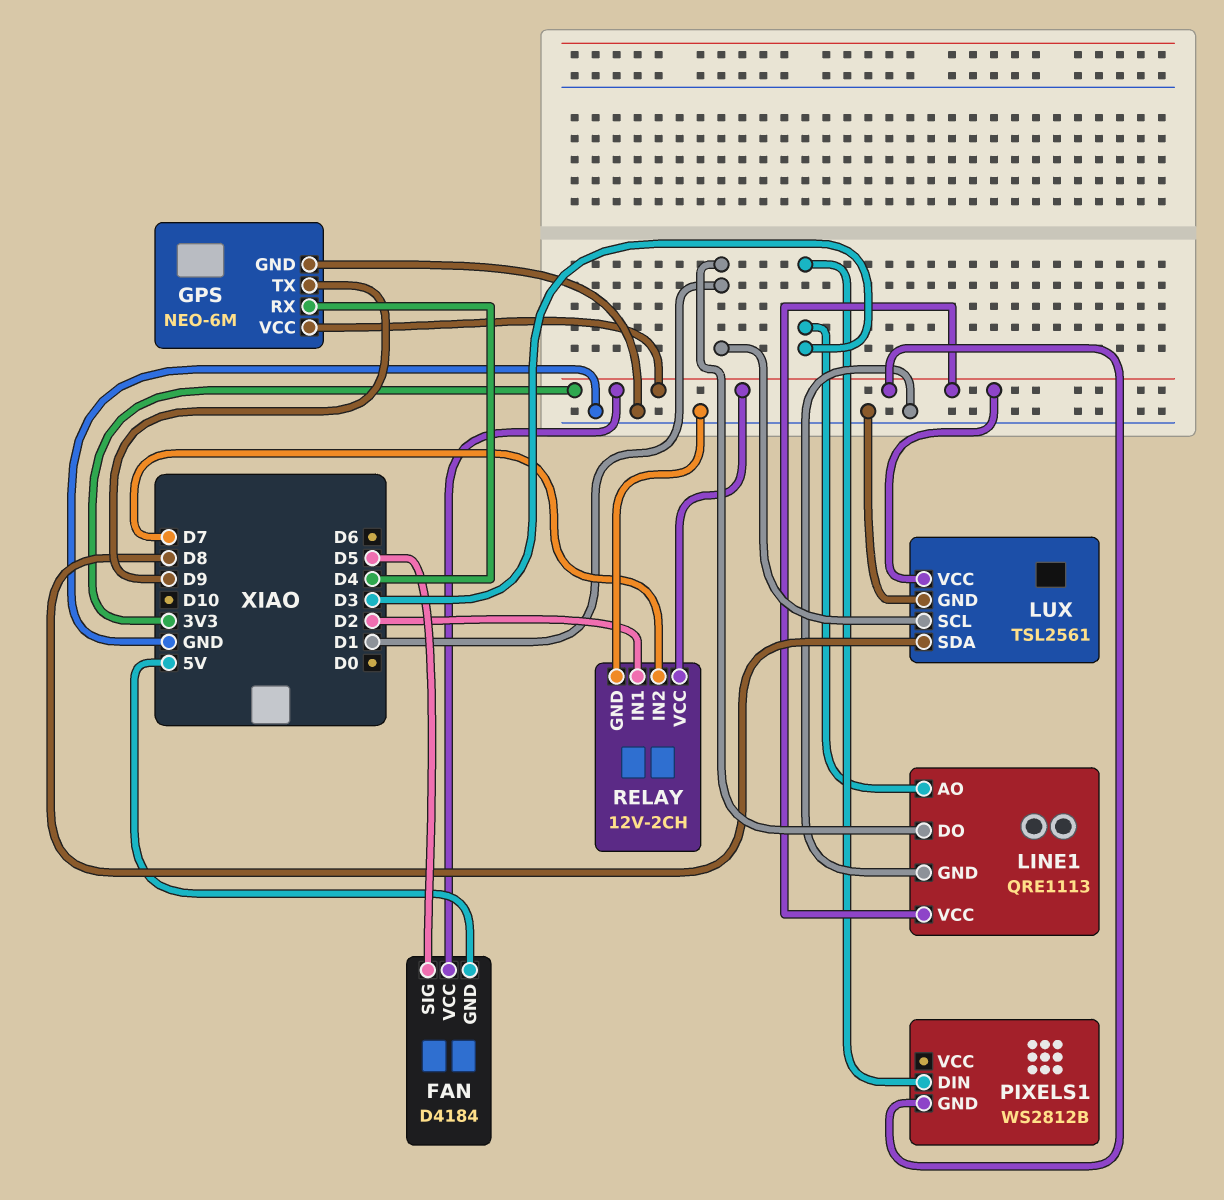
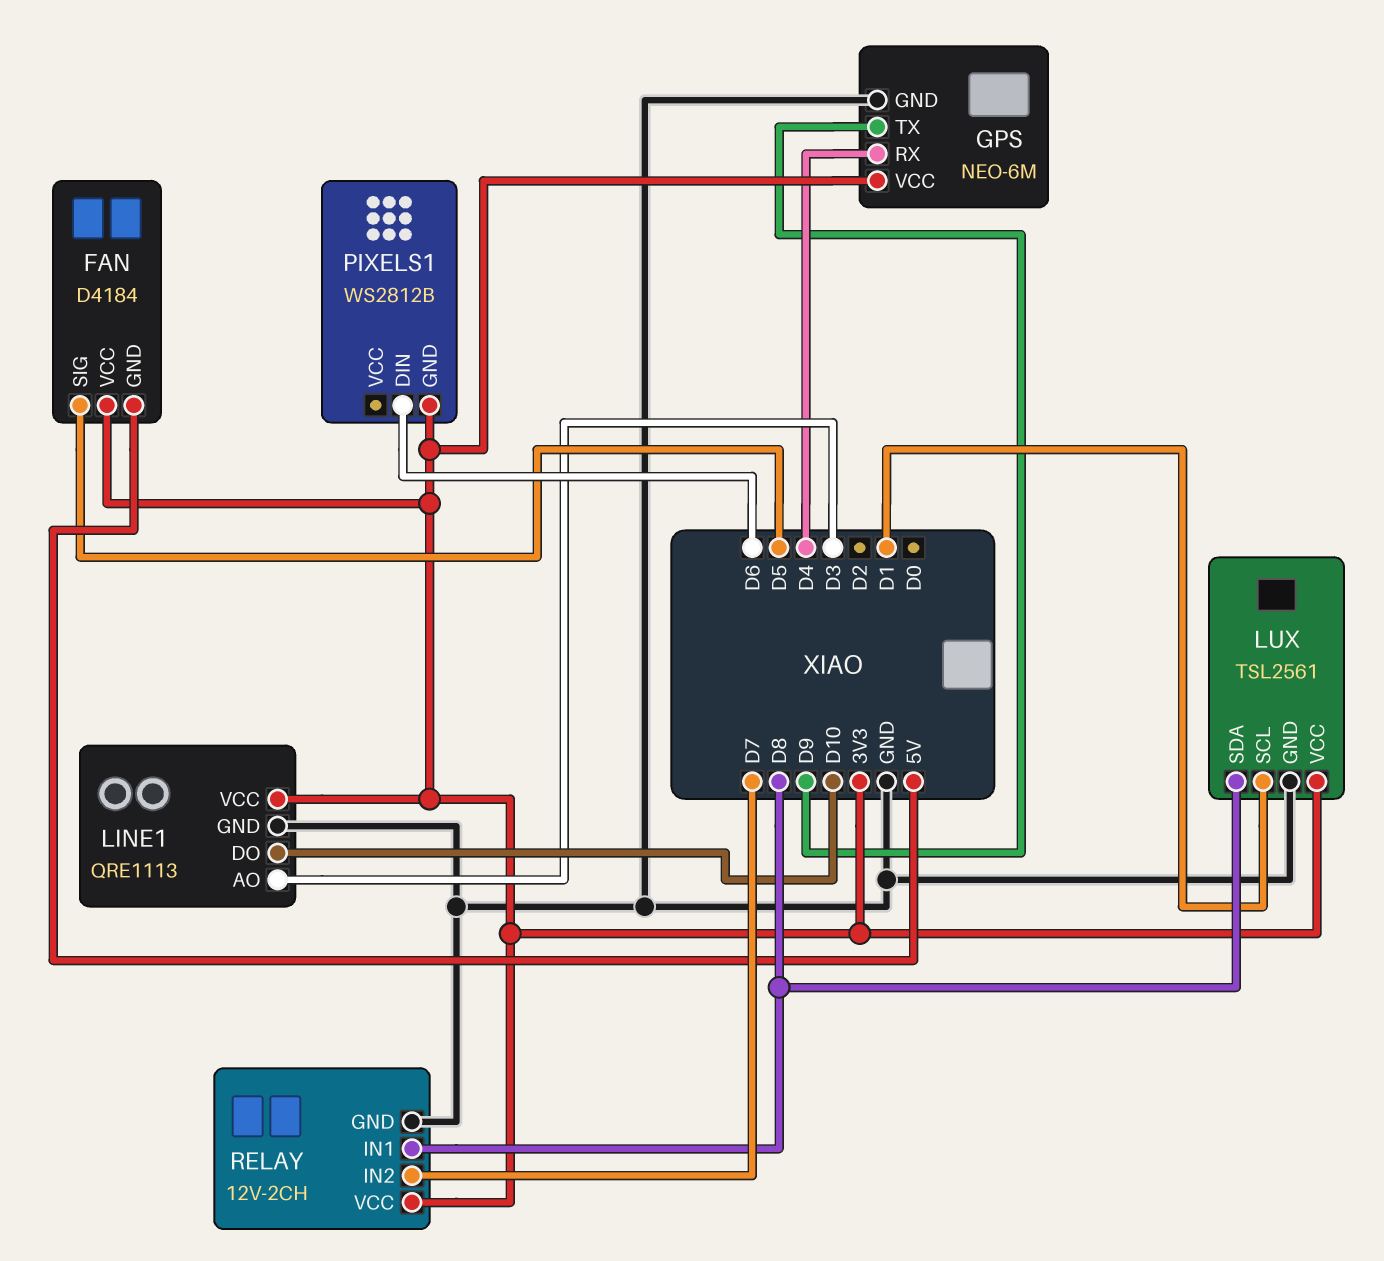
LINE1 pin DO: D1 -> D10
PIXELS1 pin DIN: D3 -> D6
RELAY pin IN1: D2 -> D8

